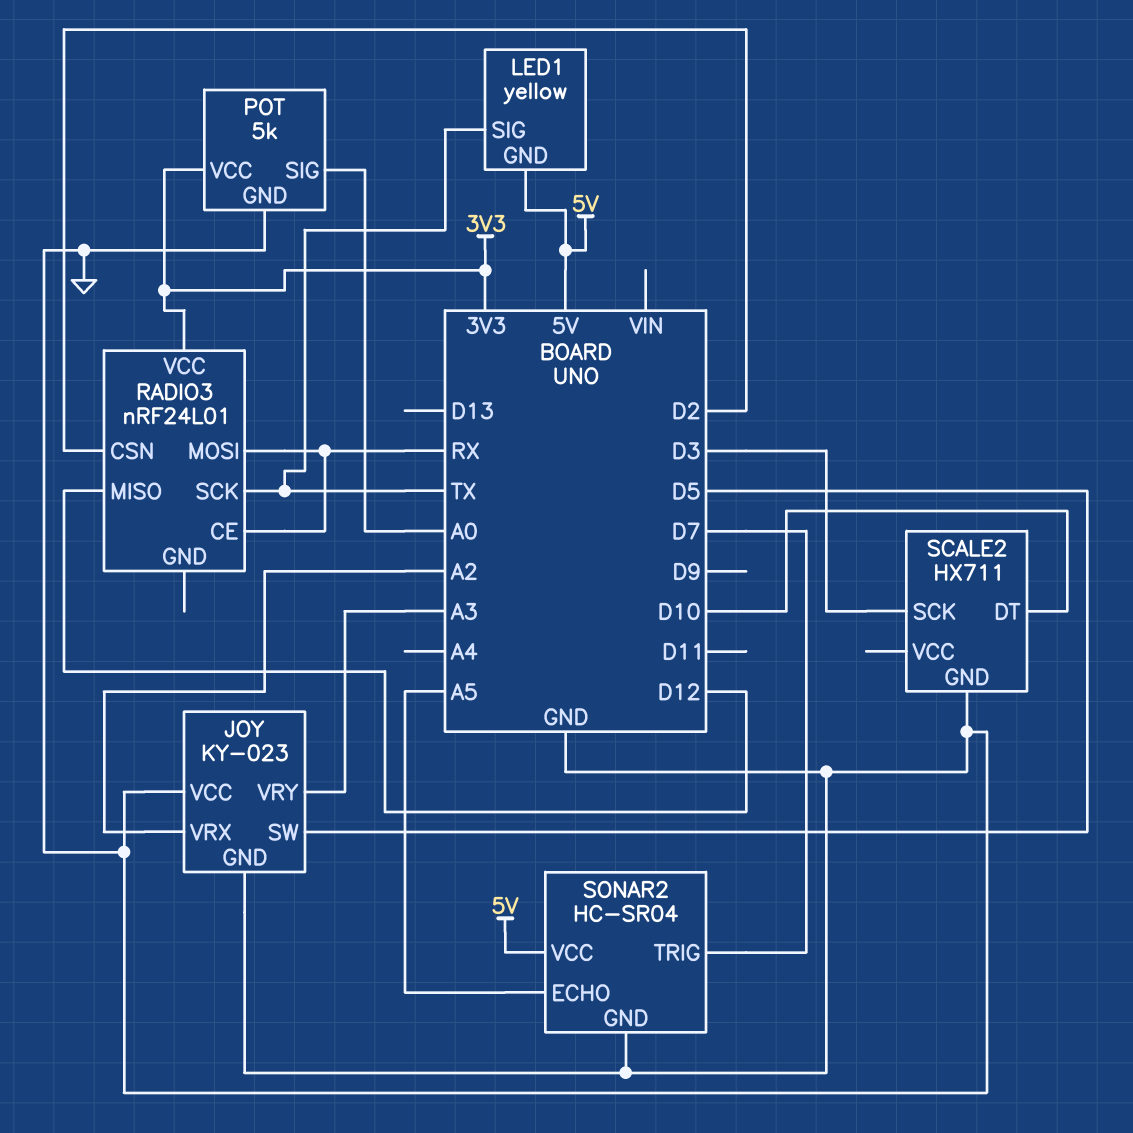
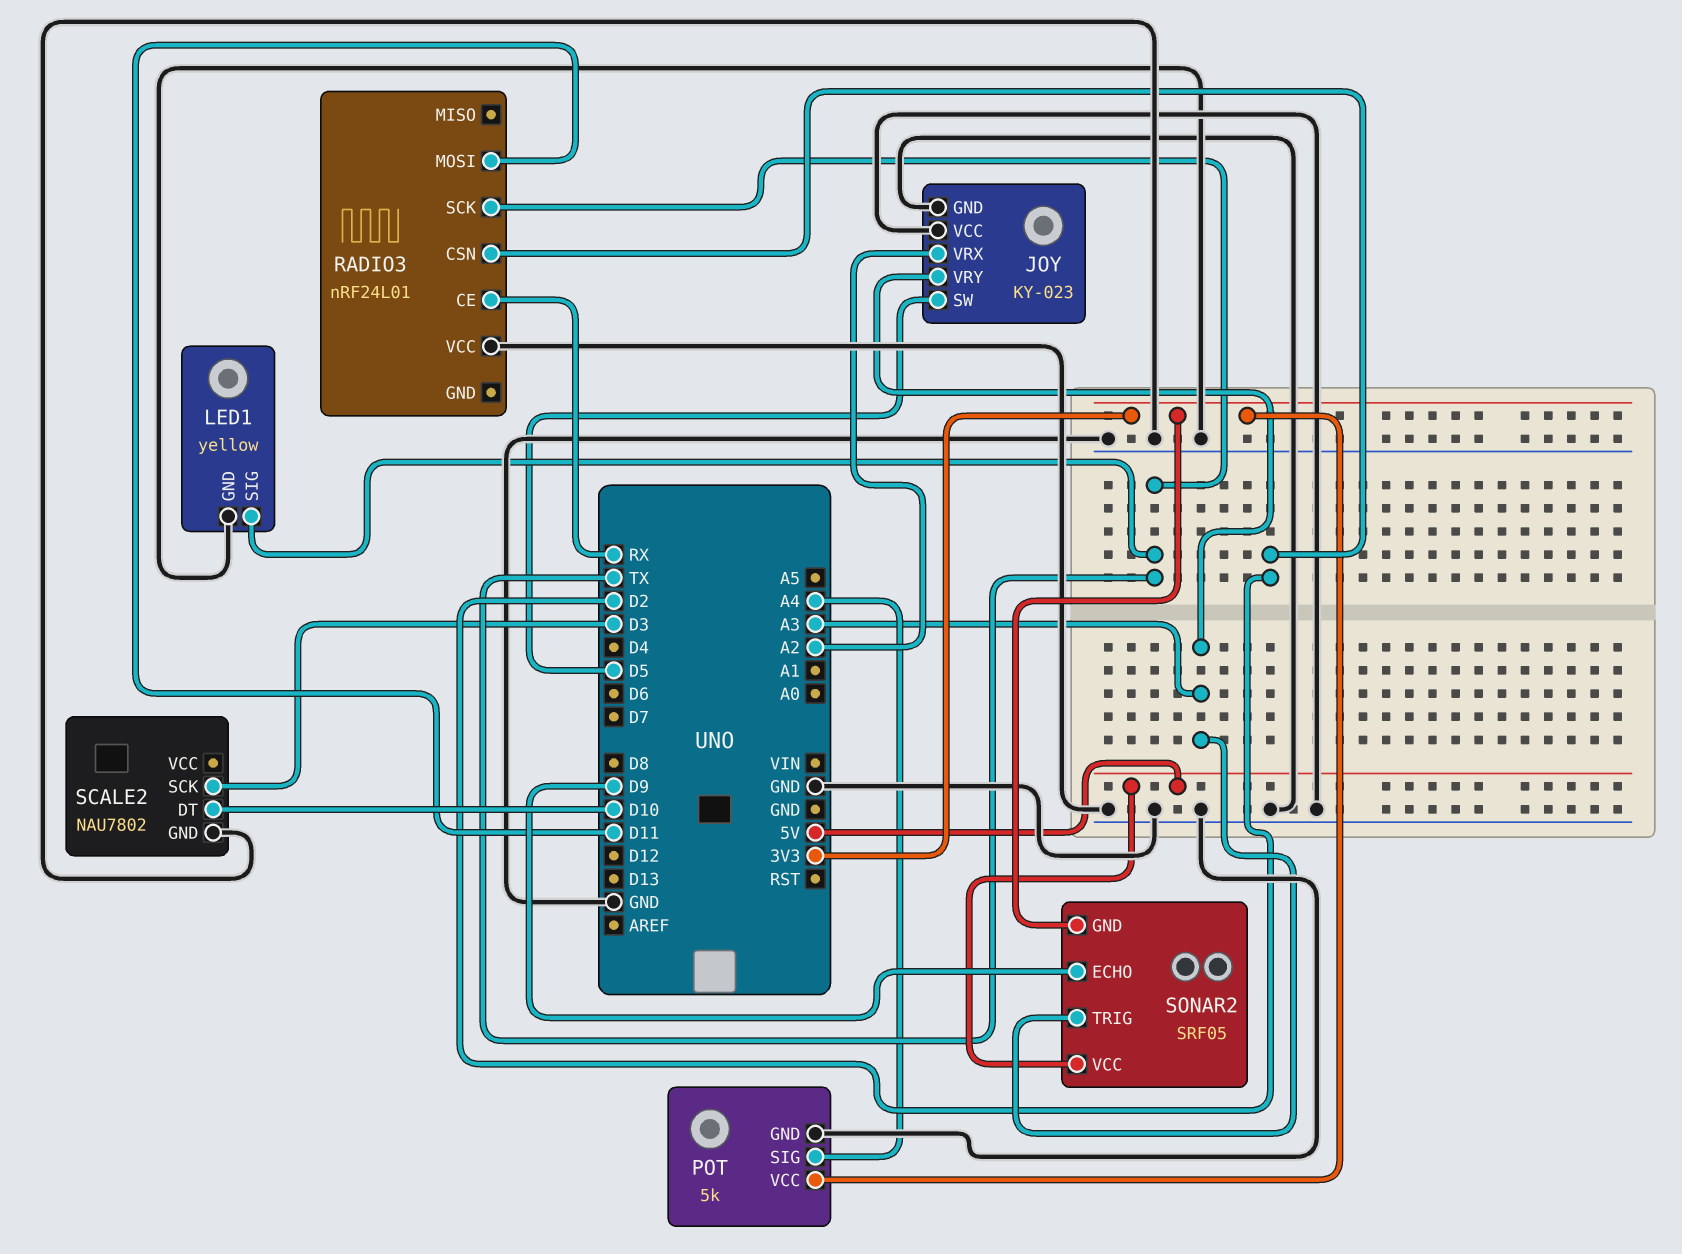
LED1 pin GND: 5V -> GND
POT pin SIG: A0 -> A4
RADIO3 pin MISO: D12 -> none
RADIO3 pin MOSI: RX -> D11
RADIO3 pin VCC: 3V3 -> GND
SCALE2: HX711 -> NAU7802
SONAR2: HC-SR04 -> SRF05
SONAR2 pin ECHO: A5 -> D9
SONAR2 pin GND: GND -> 3V3
SONAR2 pin TRIG: D7 -> A3

